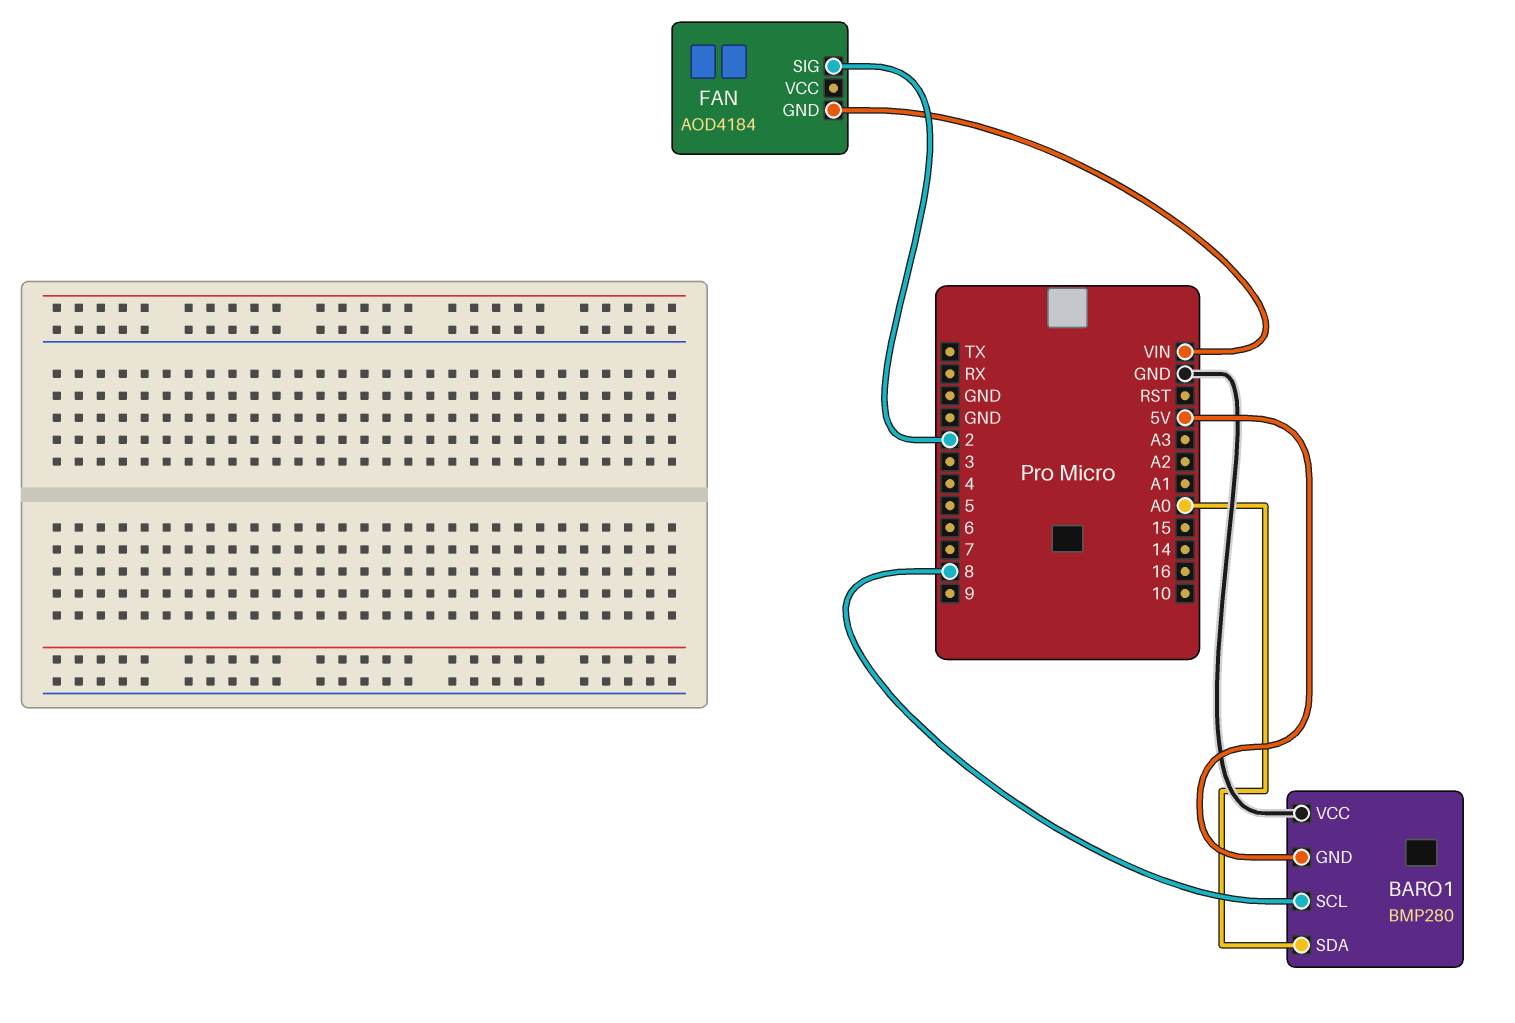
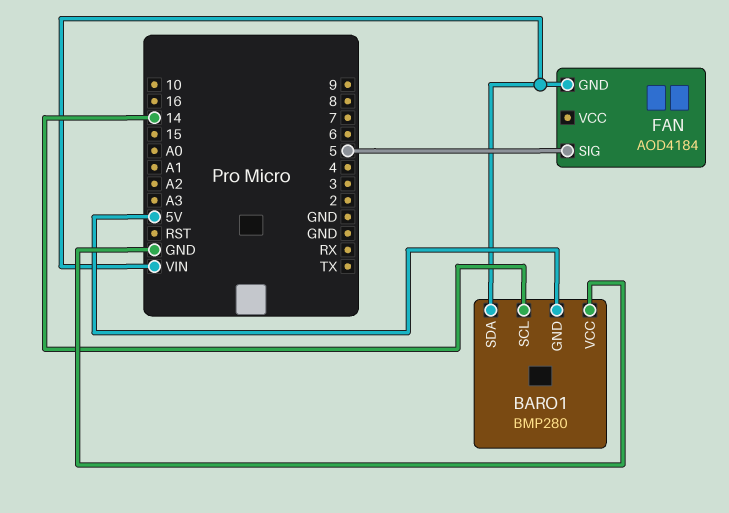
BARO1 pin SCL: 8 -> 14
BARO1 pin SDA: A0 -> VIN
FAN pin SIG: 2 -> 5

